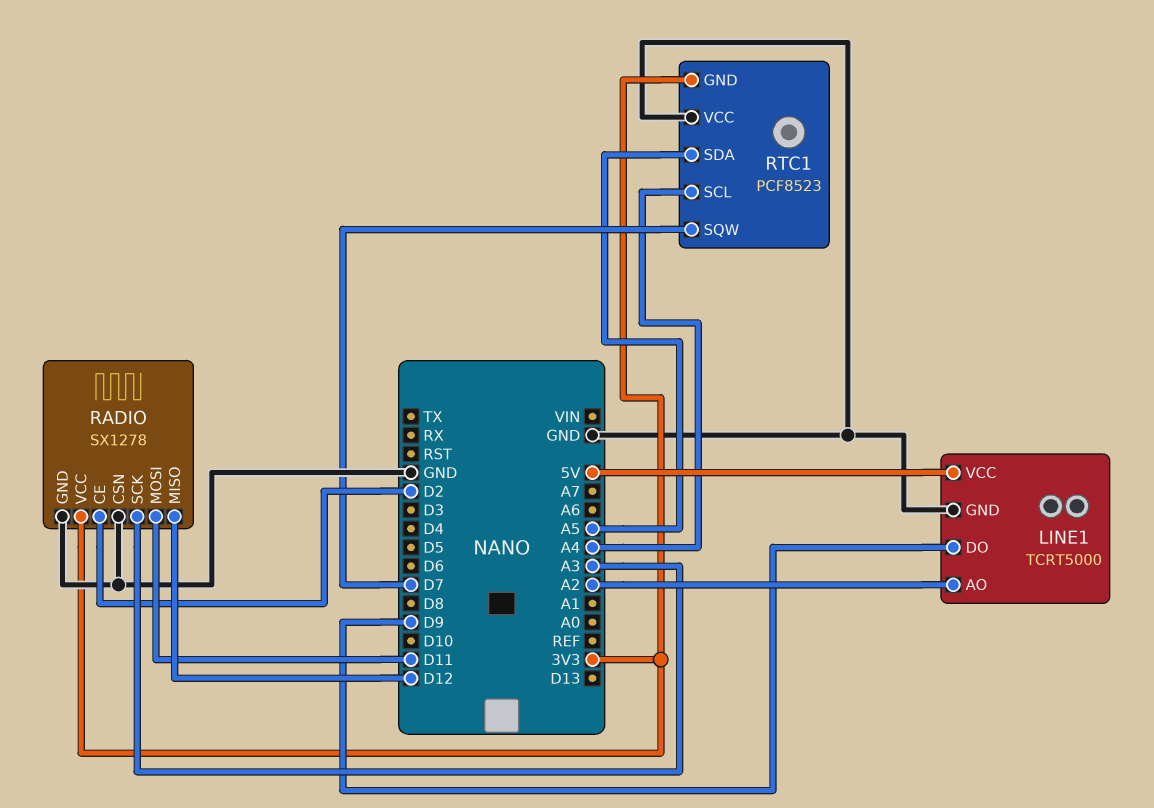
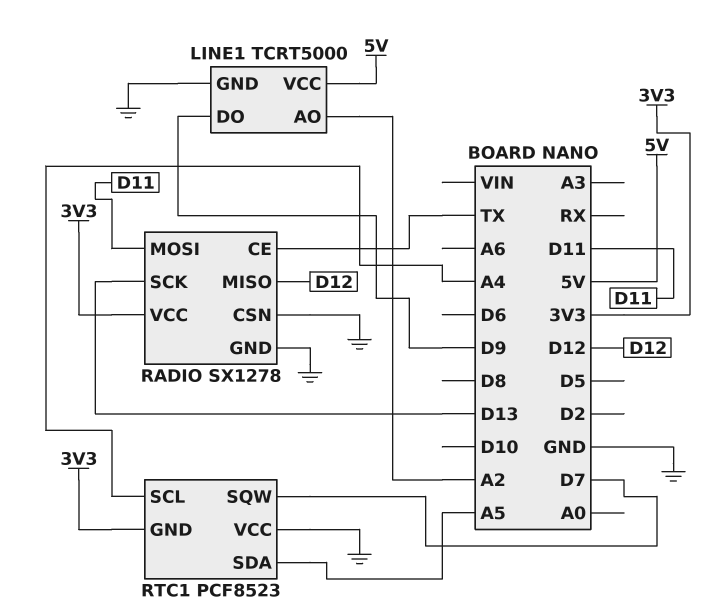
RADIO pin CE: D2 -> TX
RADIO pin SCK: A3 -> D13

